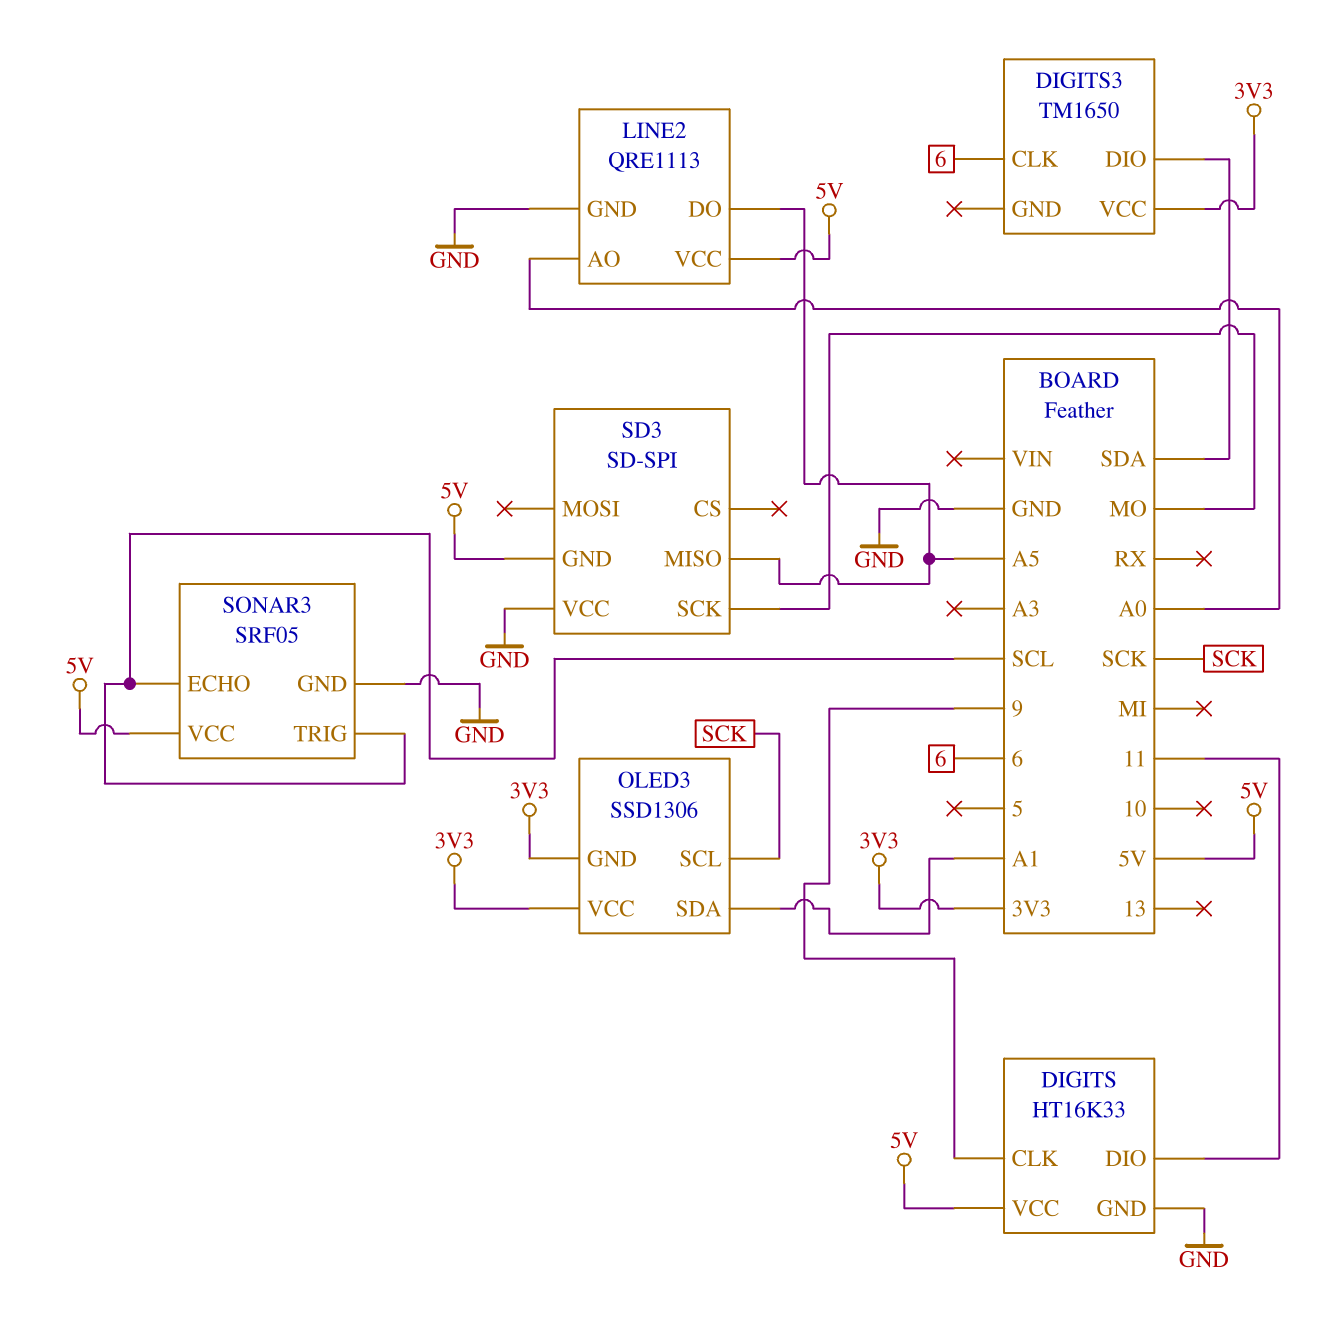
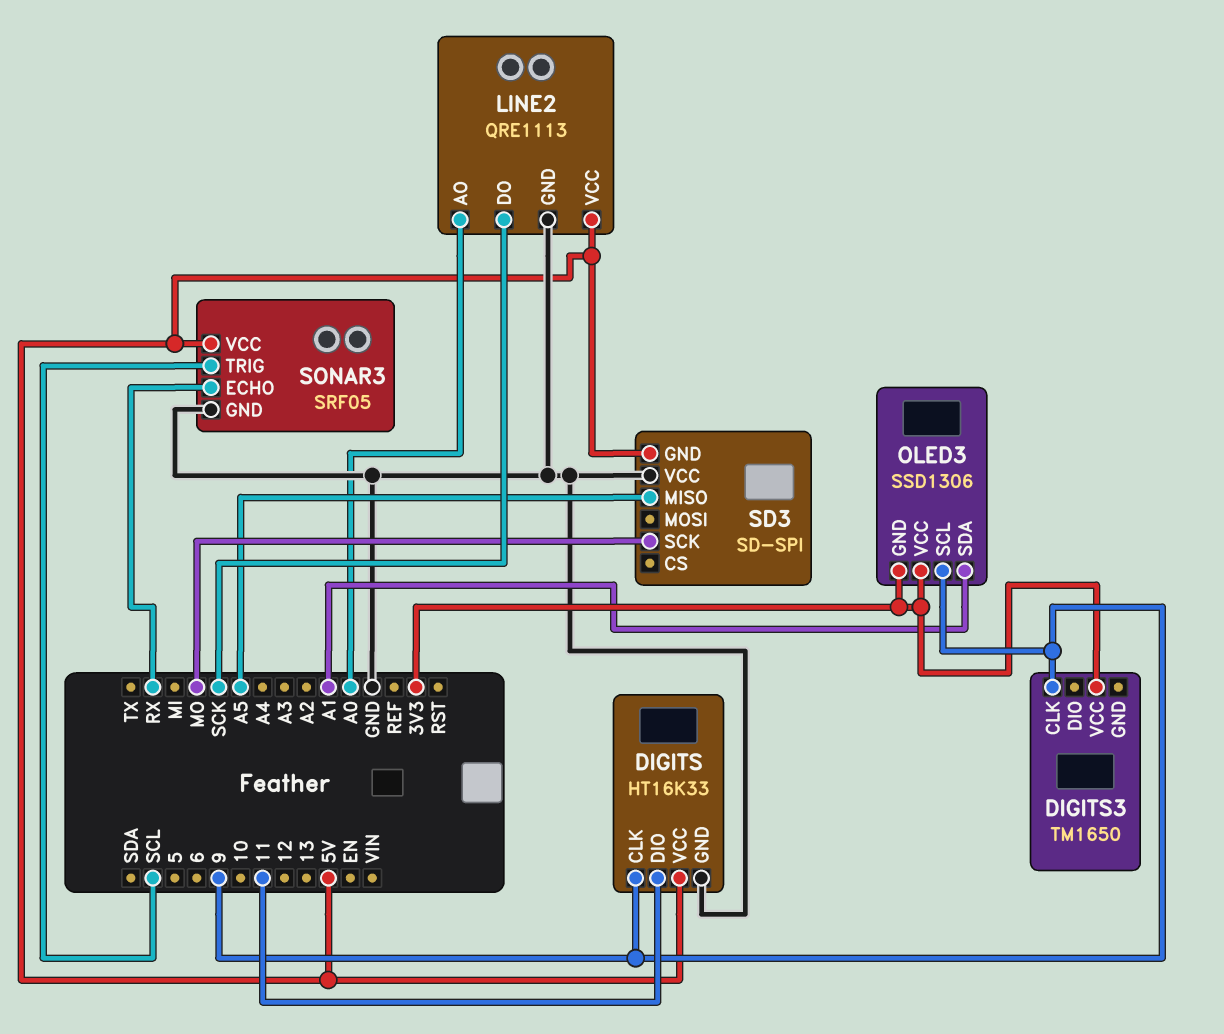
DIGITS3 pin CLK: 6 -> 9
DIGITS3 pin DIO: SDA -> none
LINE2 pin DO: A5 -> SCK
OLED3 pin SCL: SCK -> 9
SONAR3 pin ECHO: SCL -> RX

